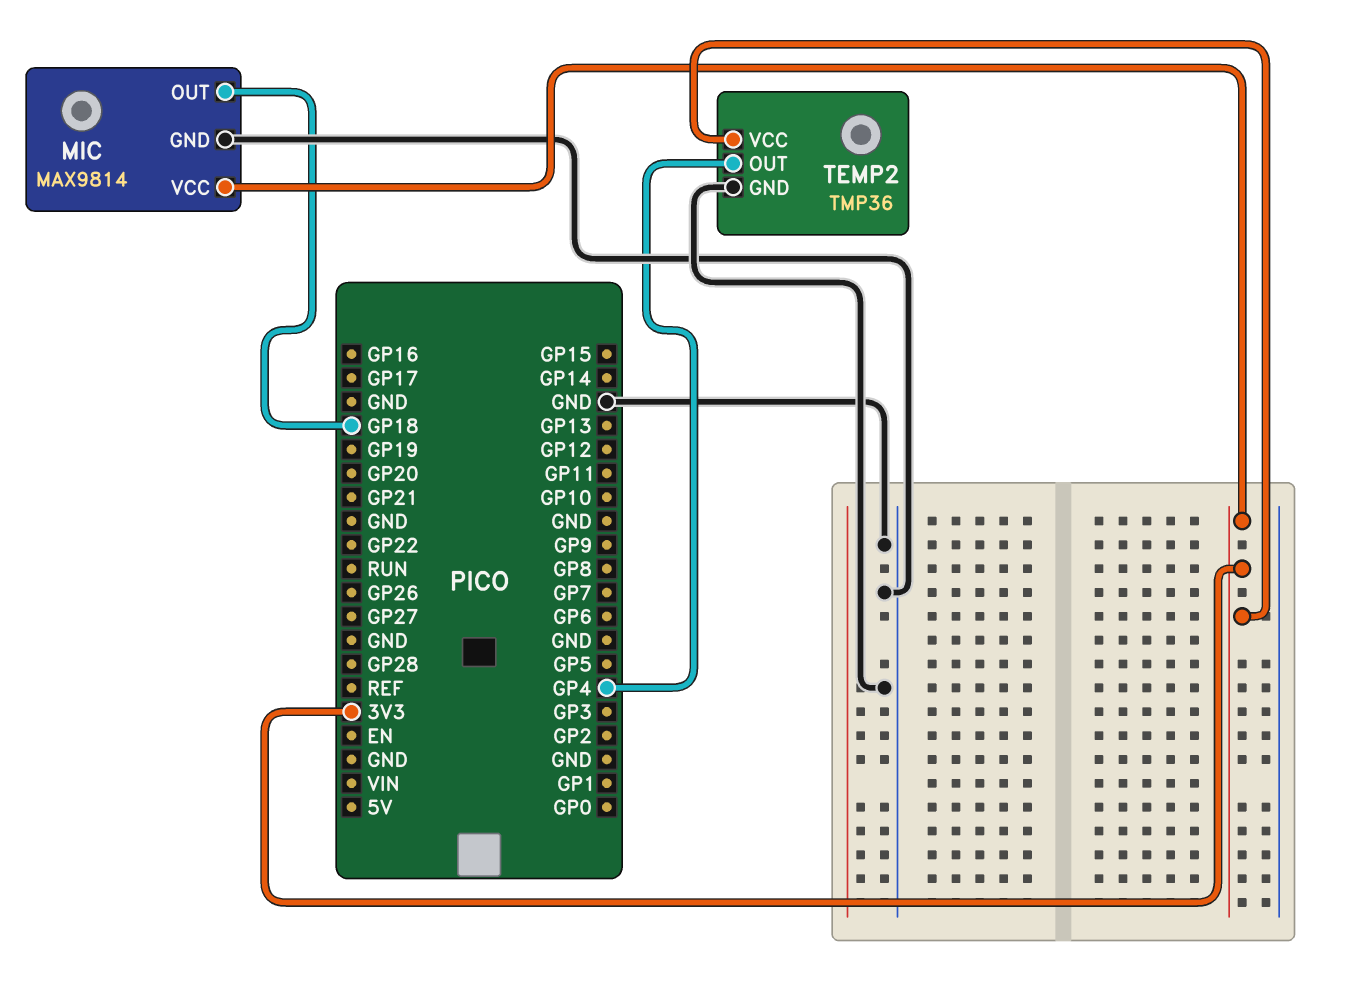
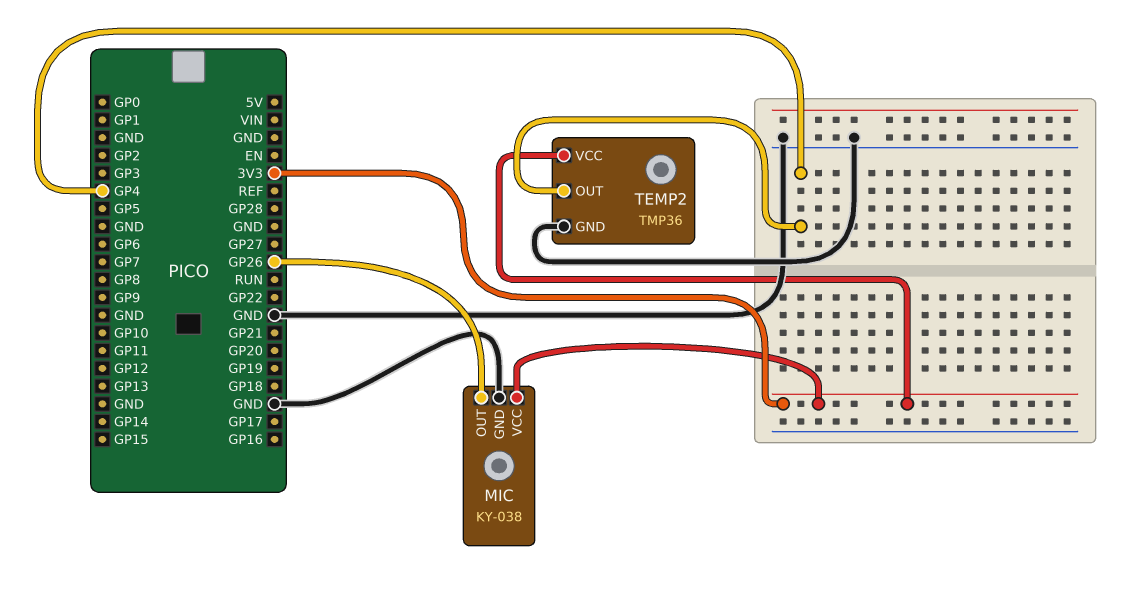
MIC: MAX9814 -> KY-038
MIC pin OUT: GP18 -> GP26

